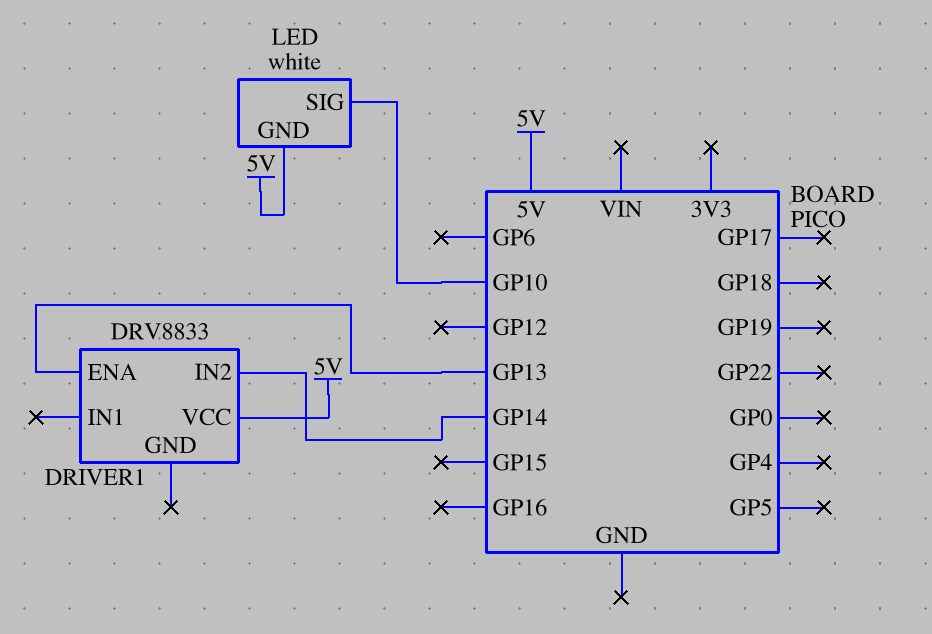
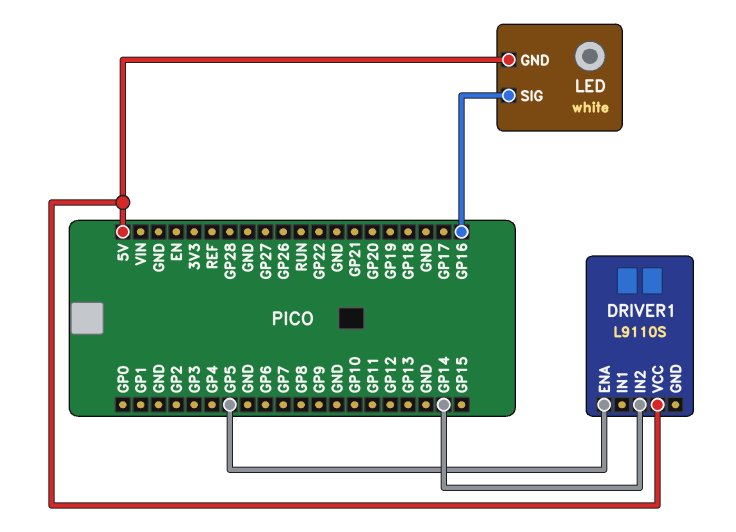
DRIVER1: DRV8833 -> L9110S
DRIVER1 pin ENA: GP13 -> GP5
LED pin SIG: GP10 -> GP16

